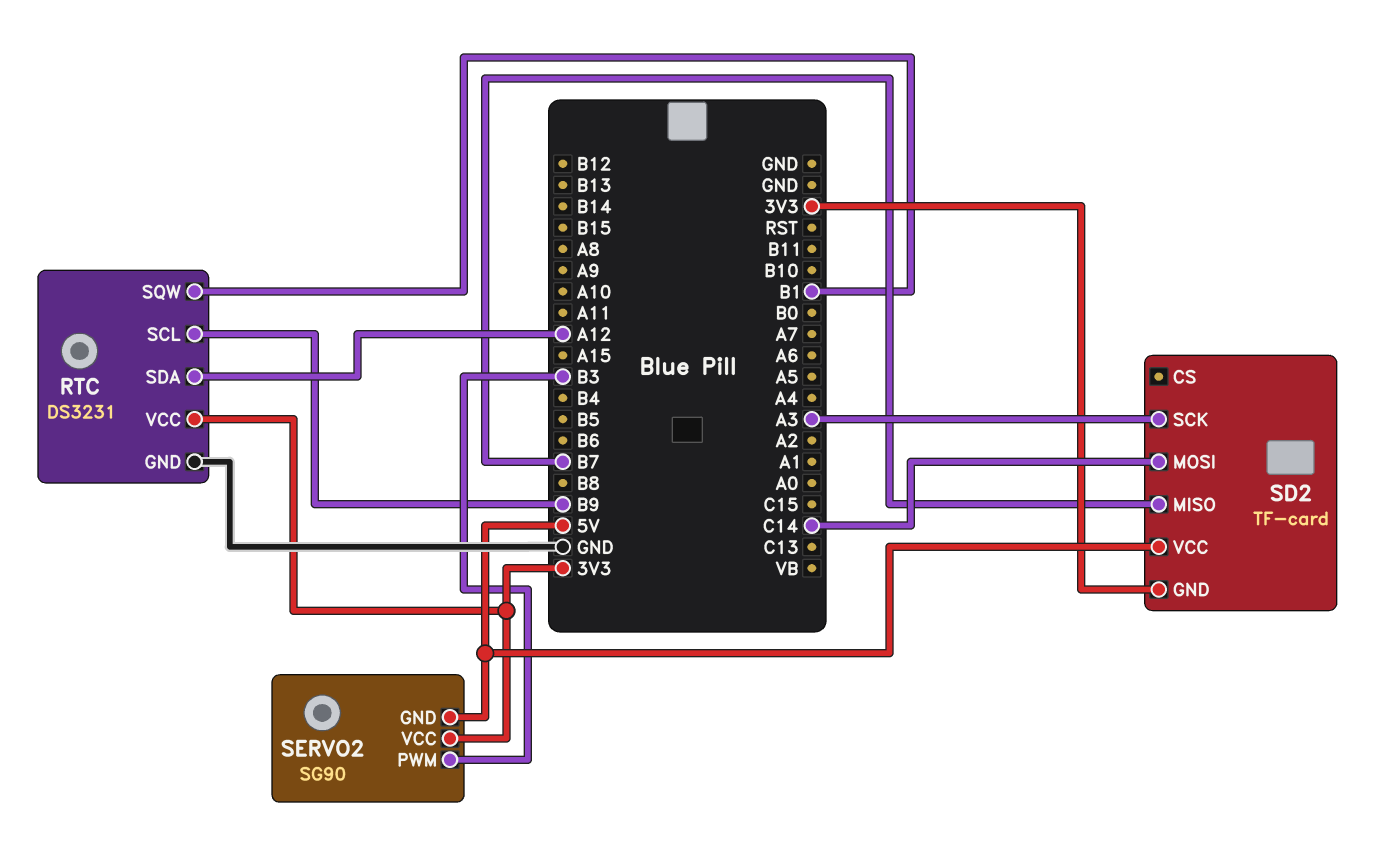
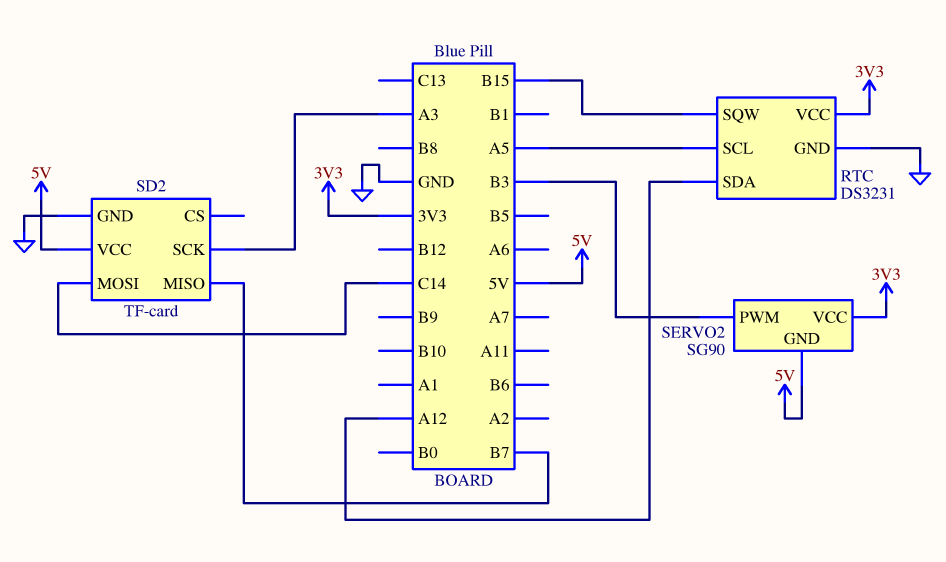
RTC pin SCL: B9 -> A5
RTC pin SQW: B1 -> B15
SD2 pin GND: 3V3 -> GND

